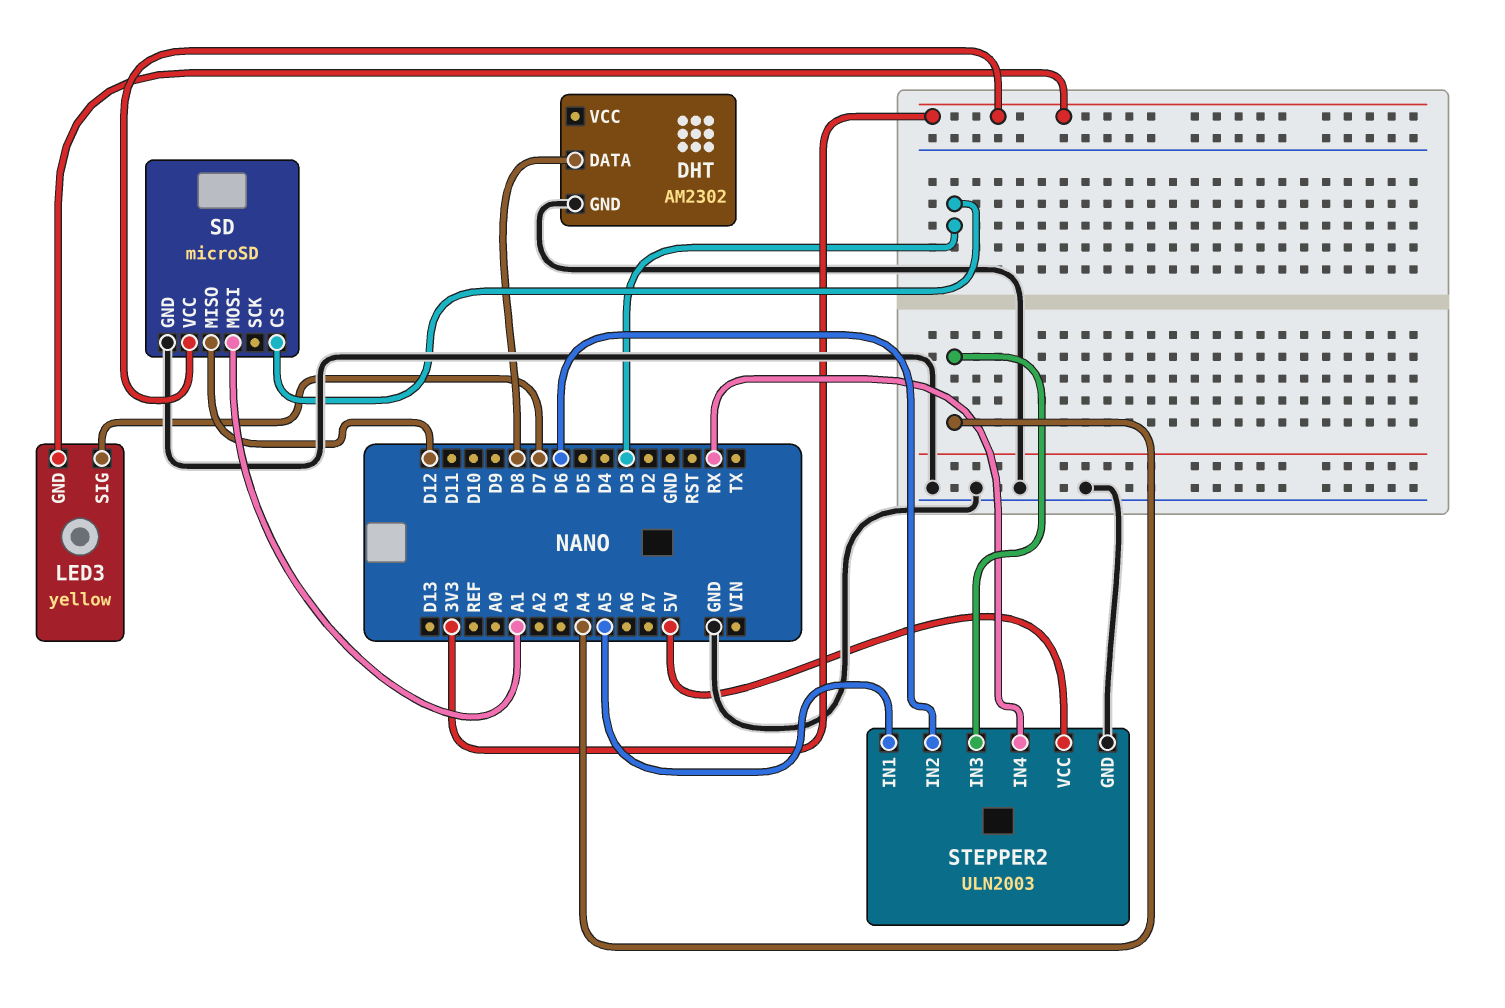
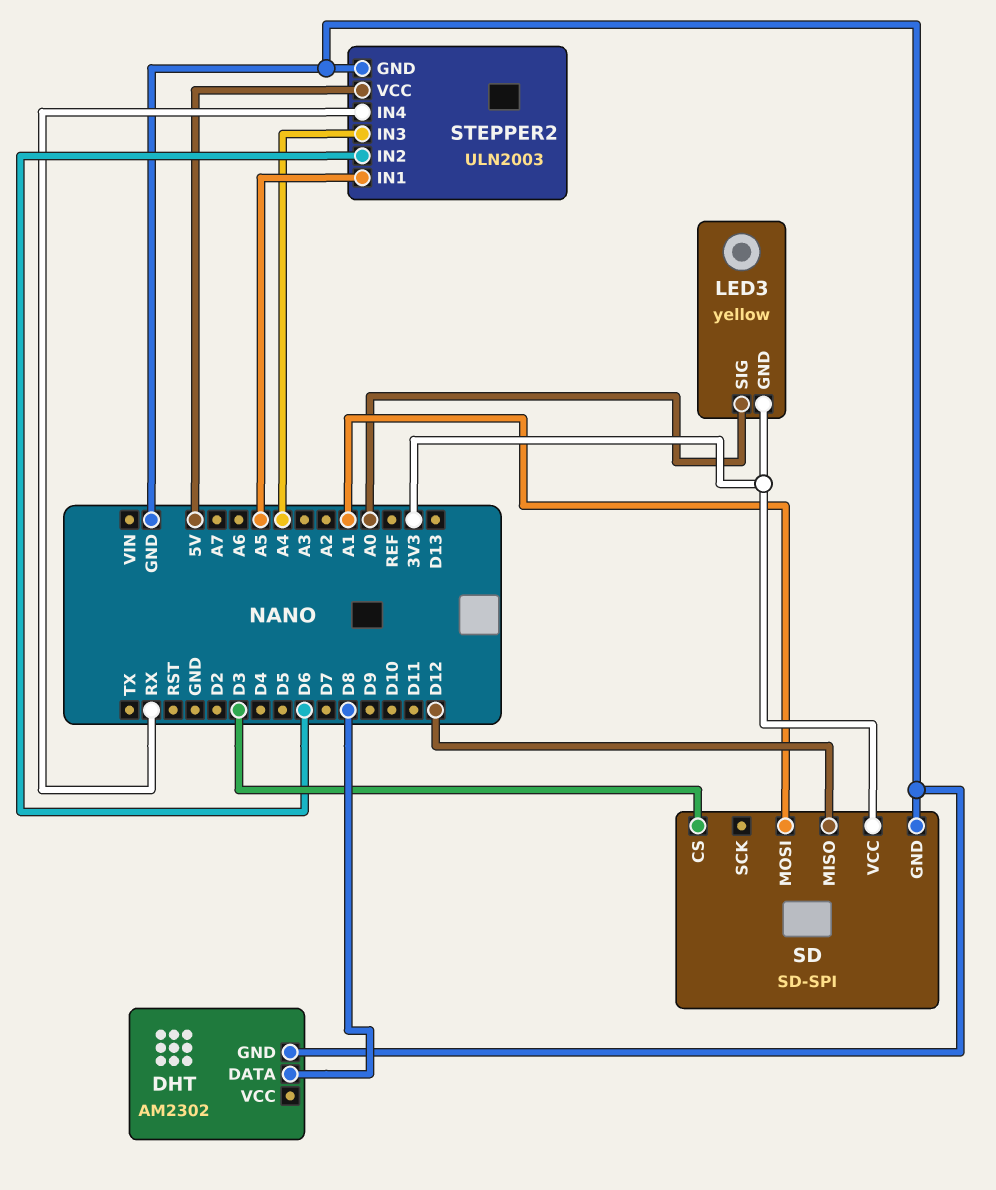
LED3 pin SIG: D7 -> A0
SD: microSD -> SD-SPI

